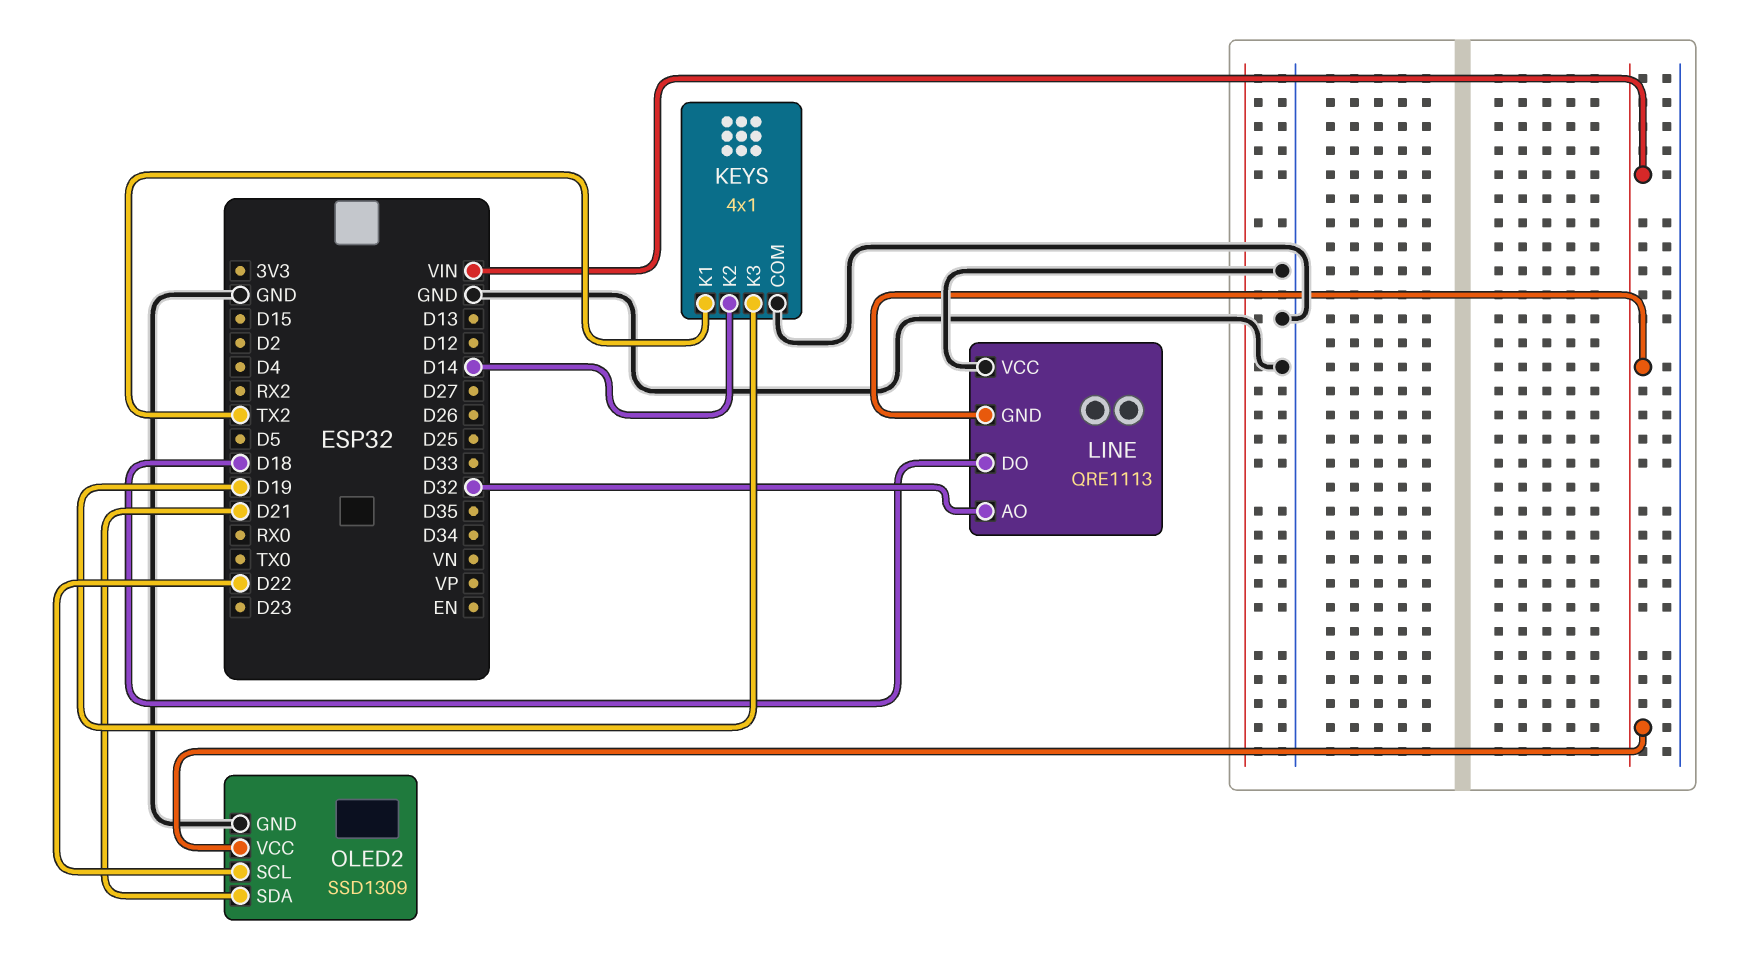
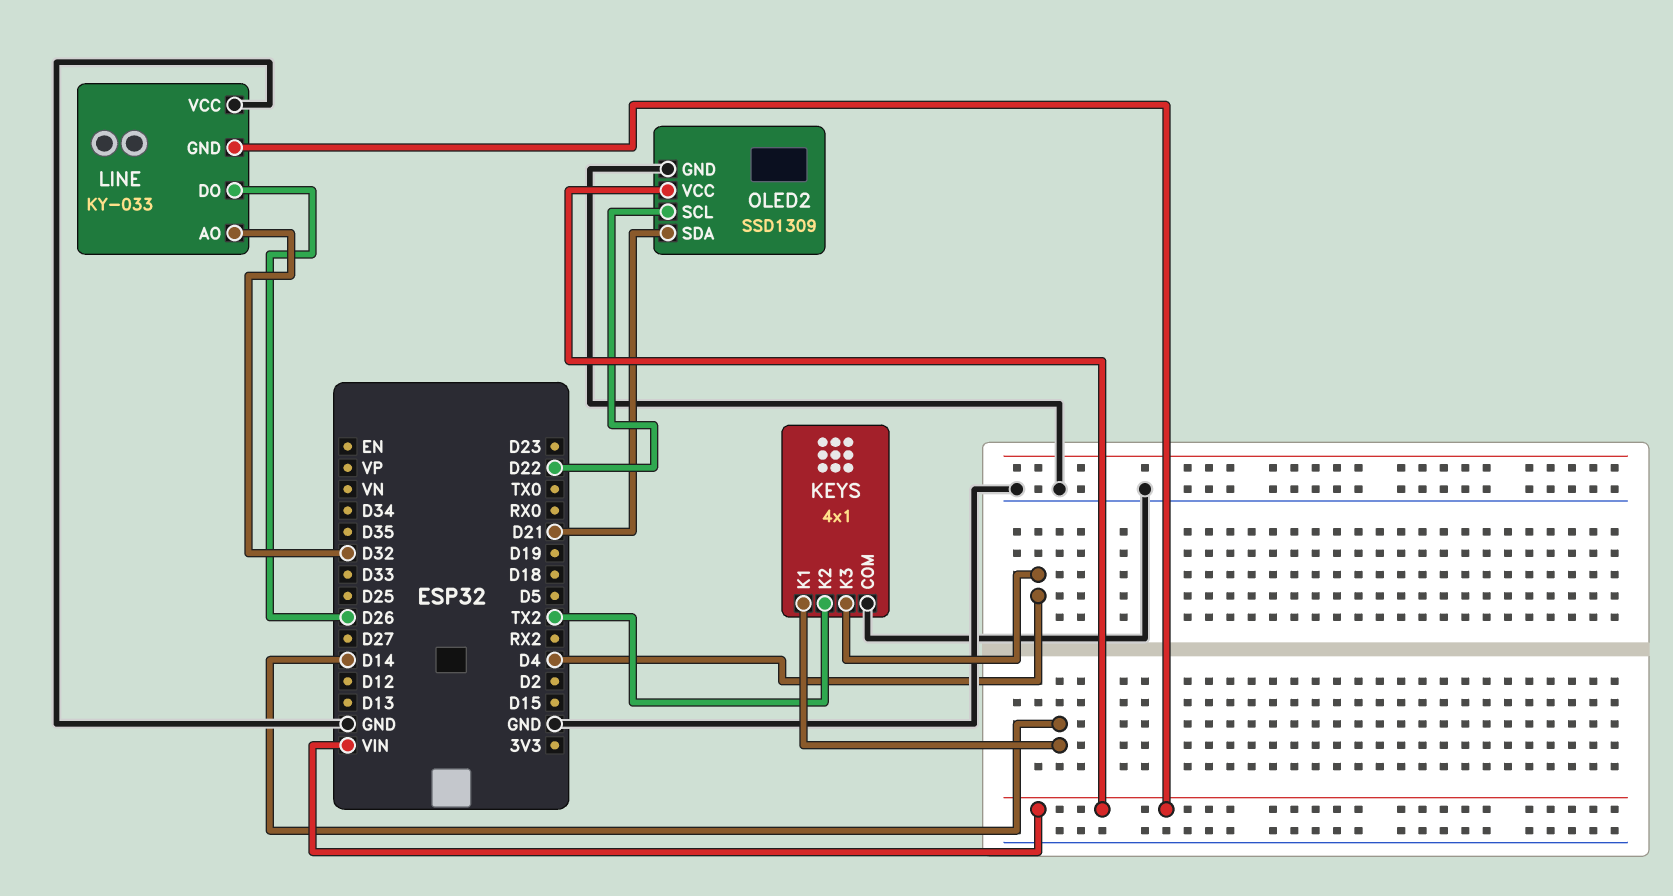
KEYS pin K1: TX2 -> D14
KEYS pin K2: D14 -> TX2
KEYS pin K3: D19 -> D4
LINE: QRE1113 -> KY-033
LINE pin DO: D18 -> D26

